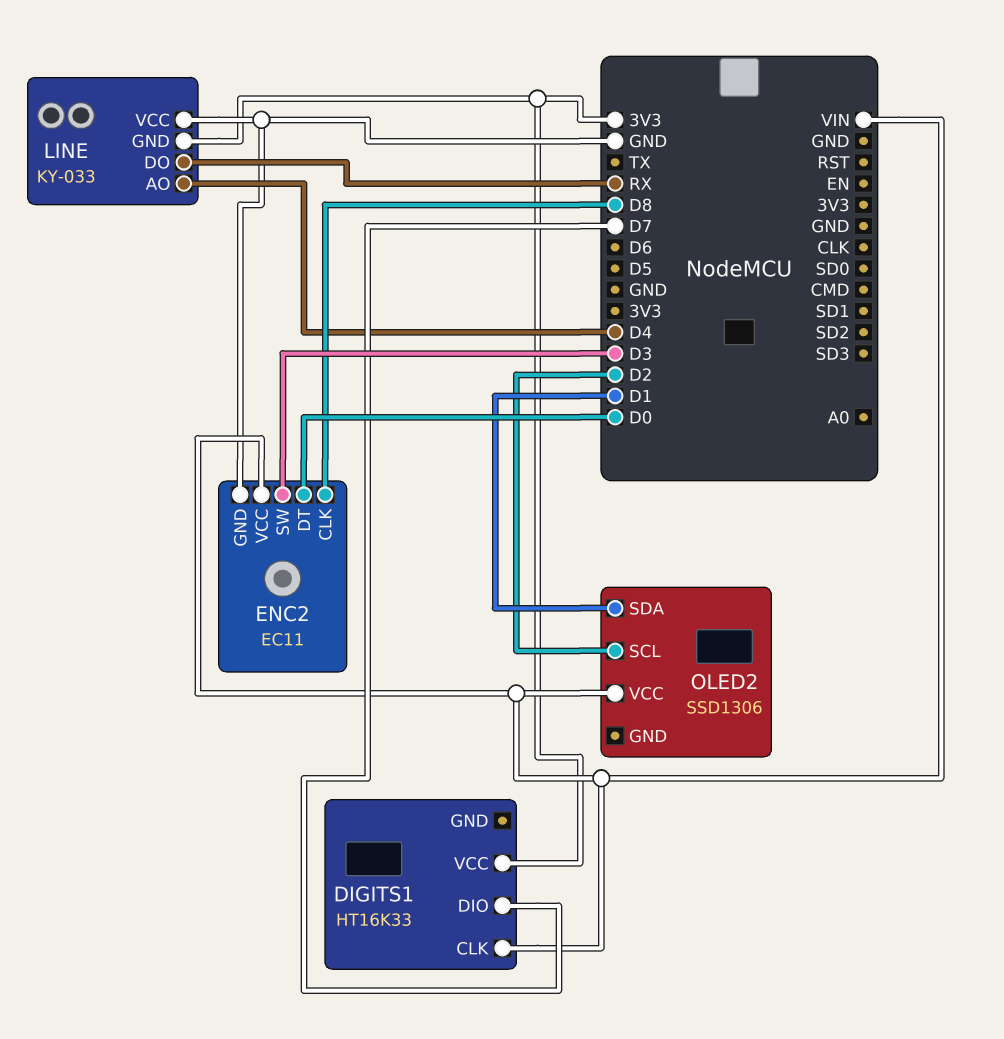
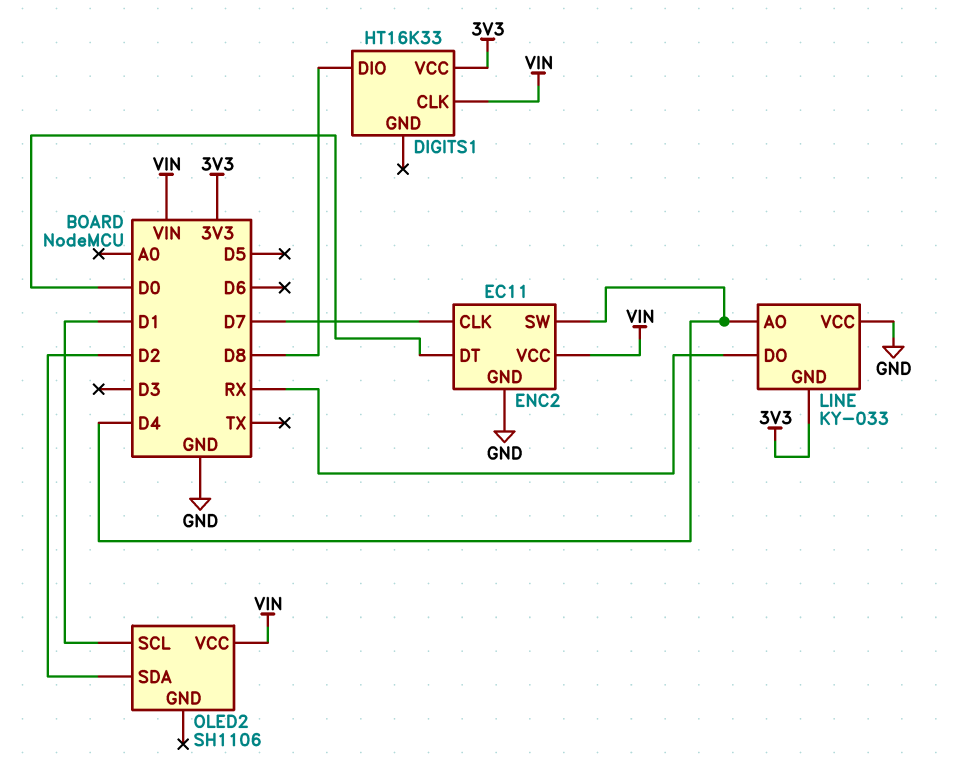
DIGITS1 pin DIO: D7 -> D8
ENC2 pin CLK: D8 -> D7
ENC2 pin SW: D3 -> D4
OLED2: SSD1306 -> SH1106
OLED2 pin SCL: D2 -> D1
OLED2 pin SDA: D1 -> D2

